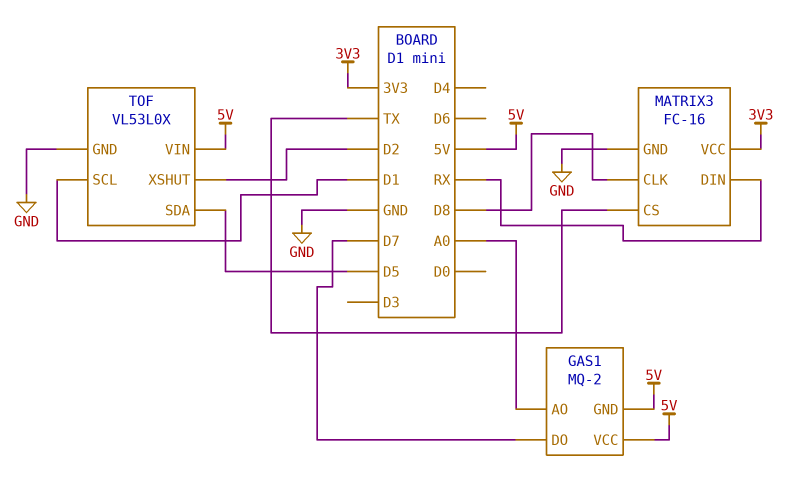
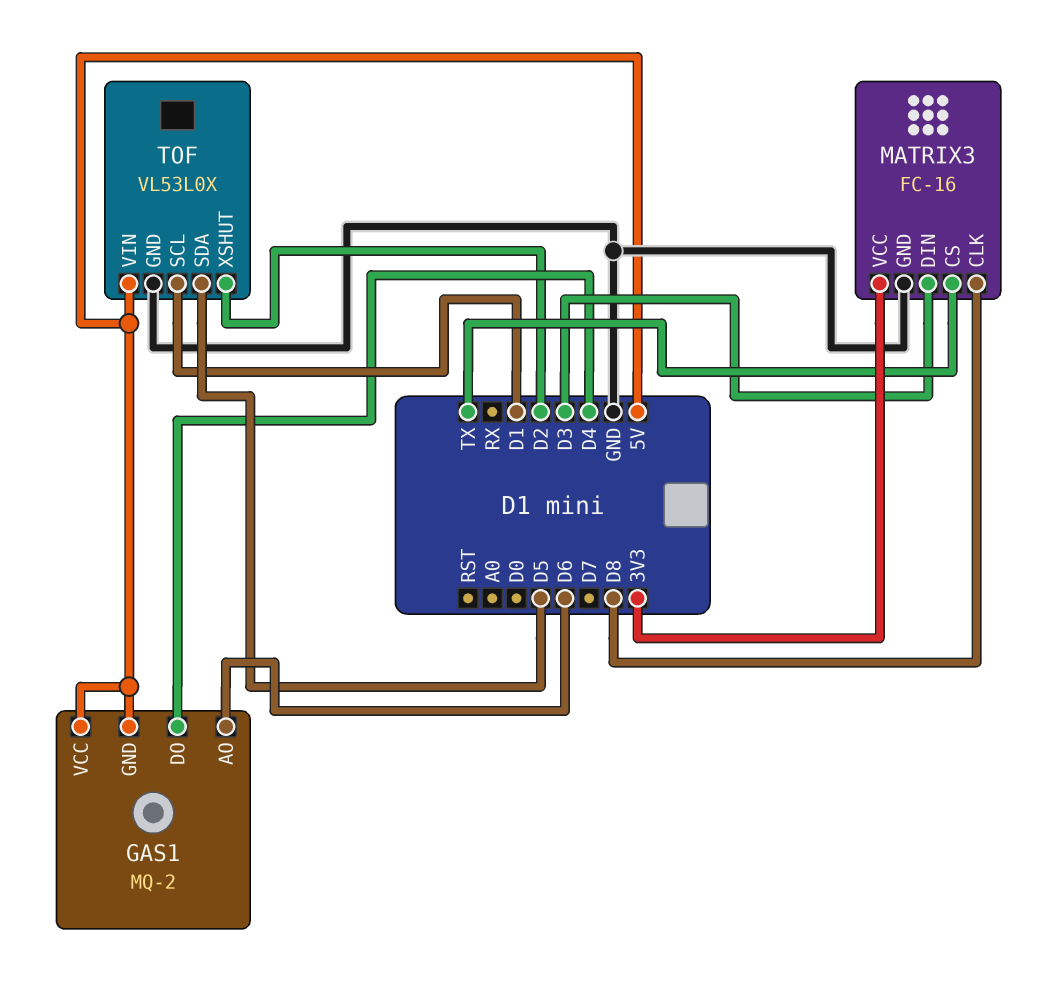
GAS1 pin AO: A0 -> D6
GAS1 pin DO: D7 -> D4
MATRIX3 pin DIN: RX -> D3

